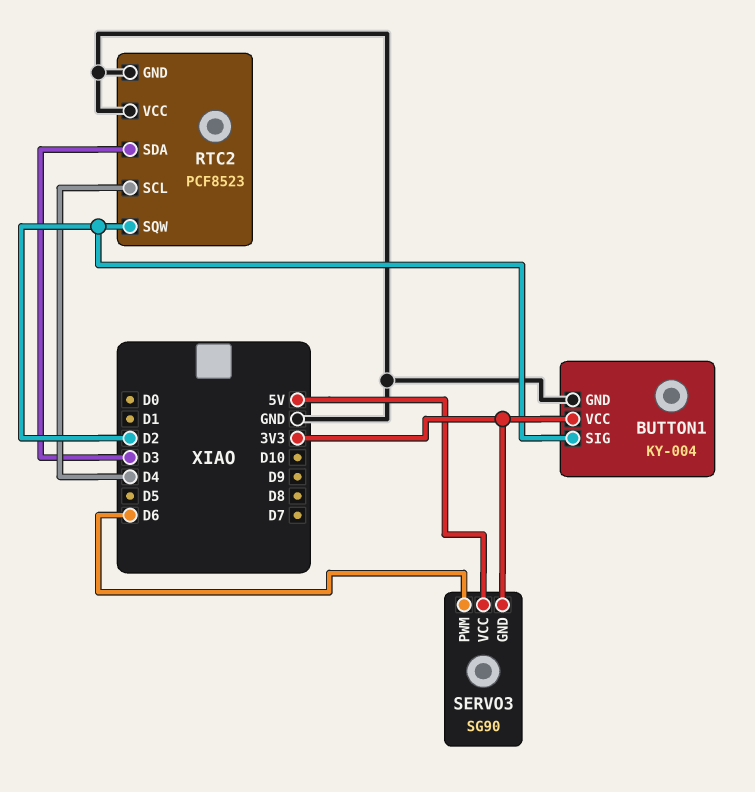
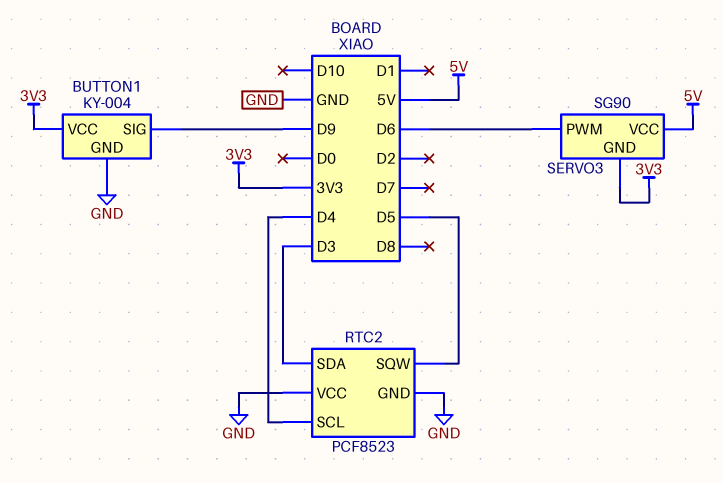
BUTTON1 pin SIG: D2 -> D9
RTC2 pin SQW: D2 -> D5

